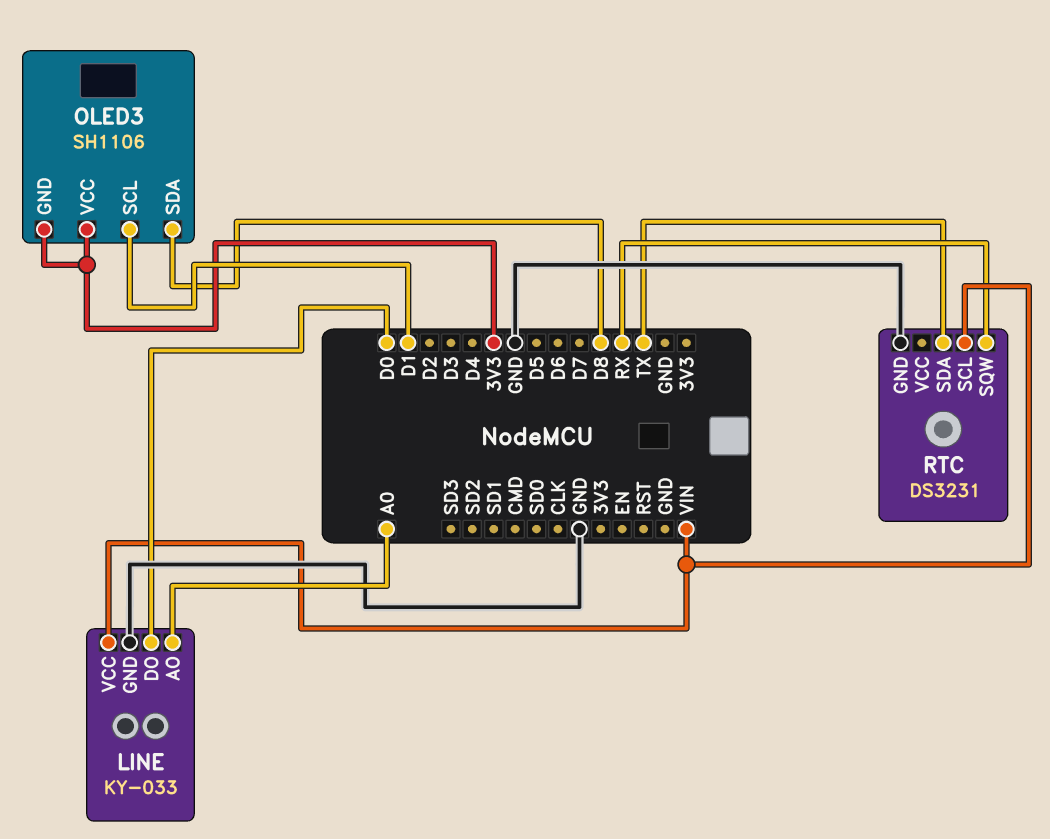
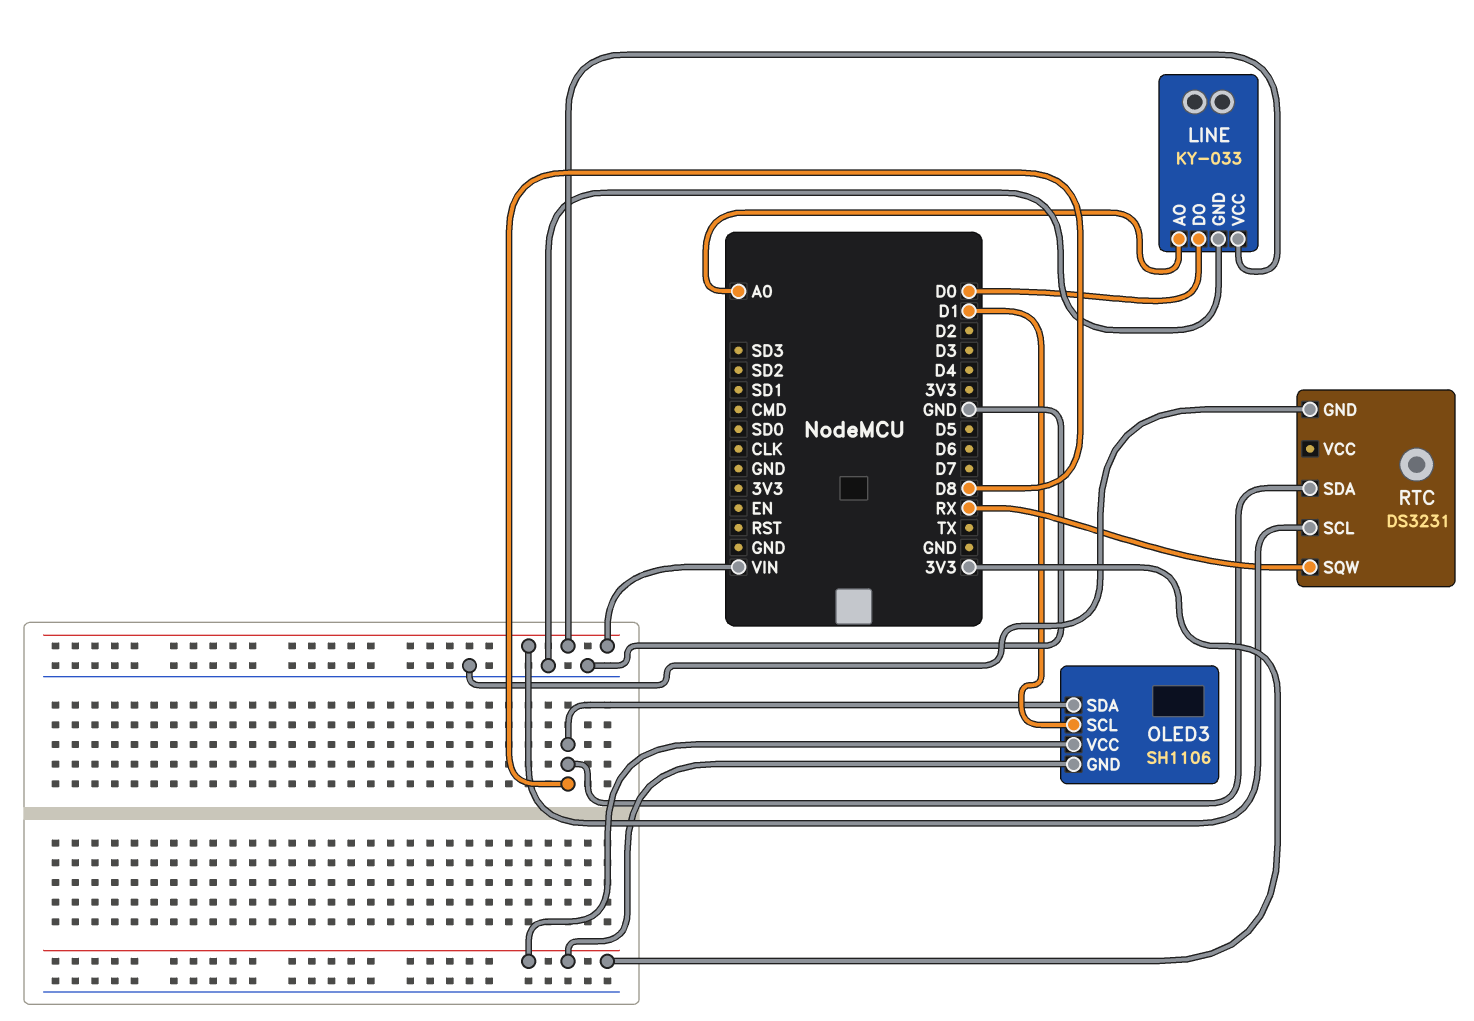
RTC pin SDA: TX -> D8

